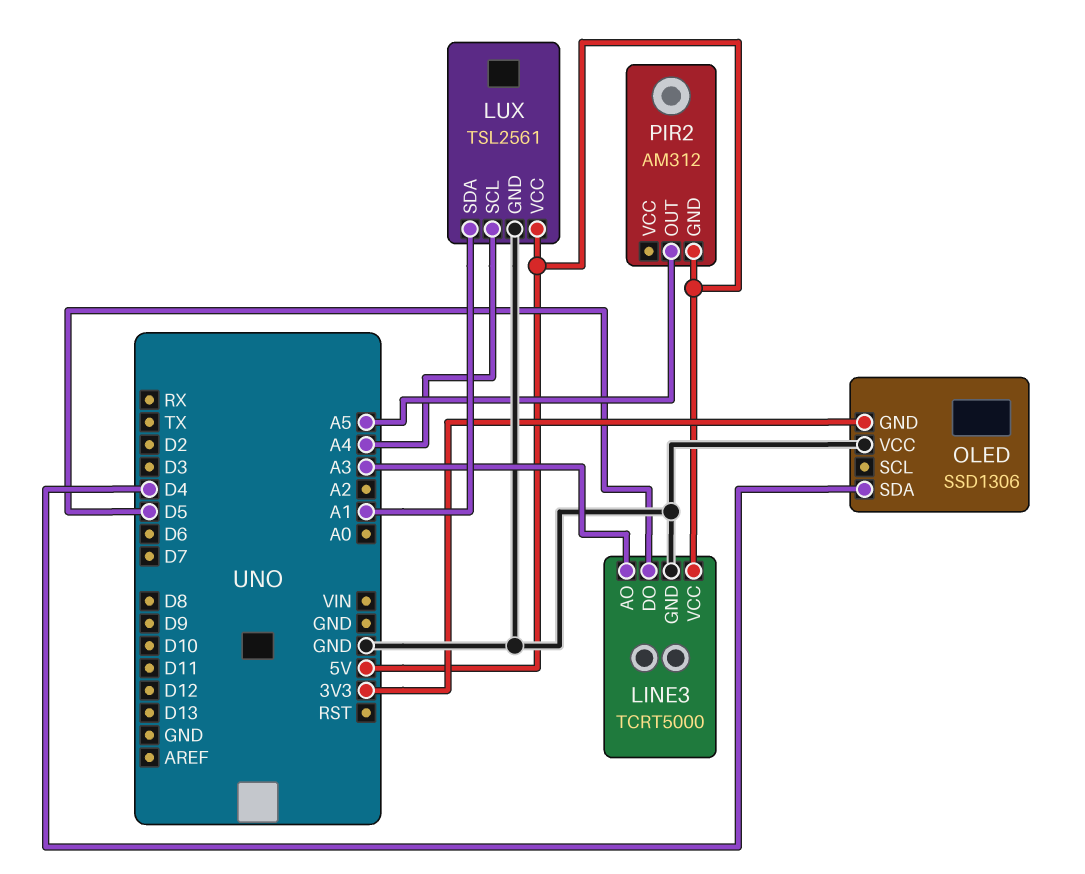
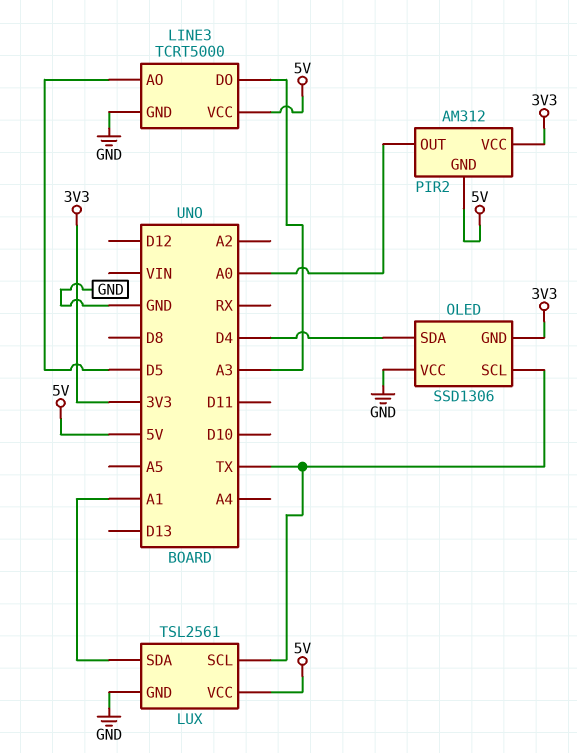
LINE3 pin AO: A3 -> D5
LINE3 pin DO: D5 -> A3
LUX pin SCL: A4 -> TX
OLED pin SCL: none -> TX
PIR2 pin OUT: A5 -> A0
PIR2 pin VCC: none -> 3V3

